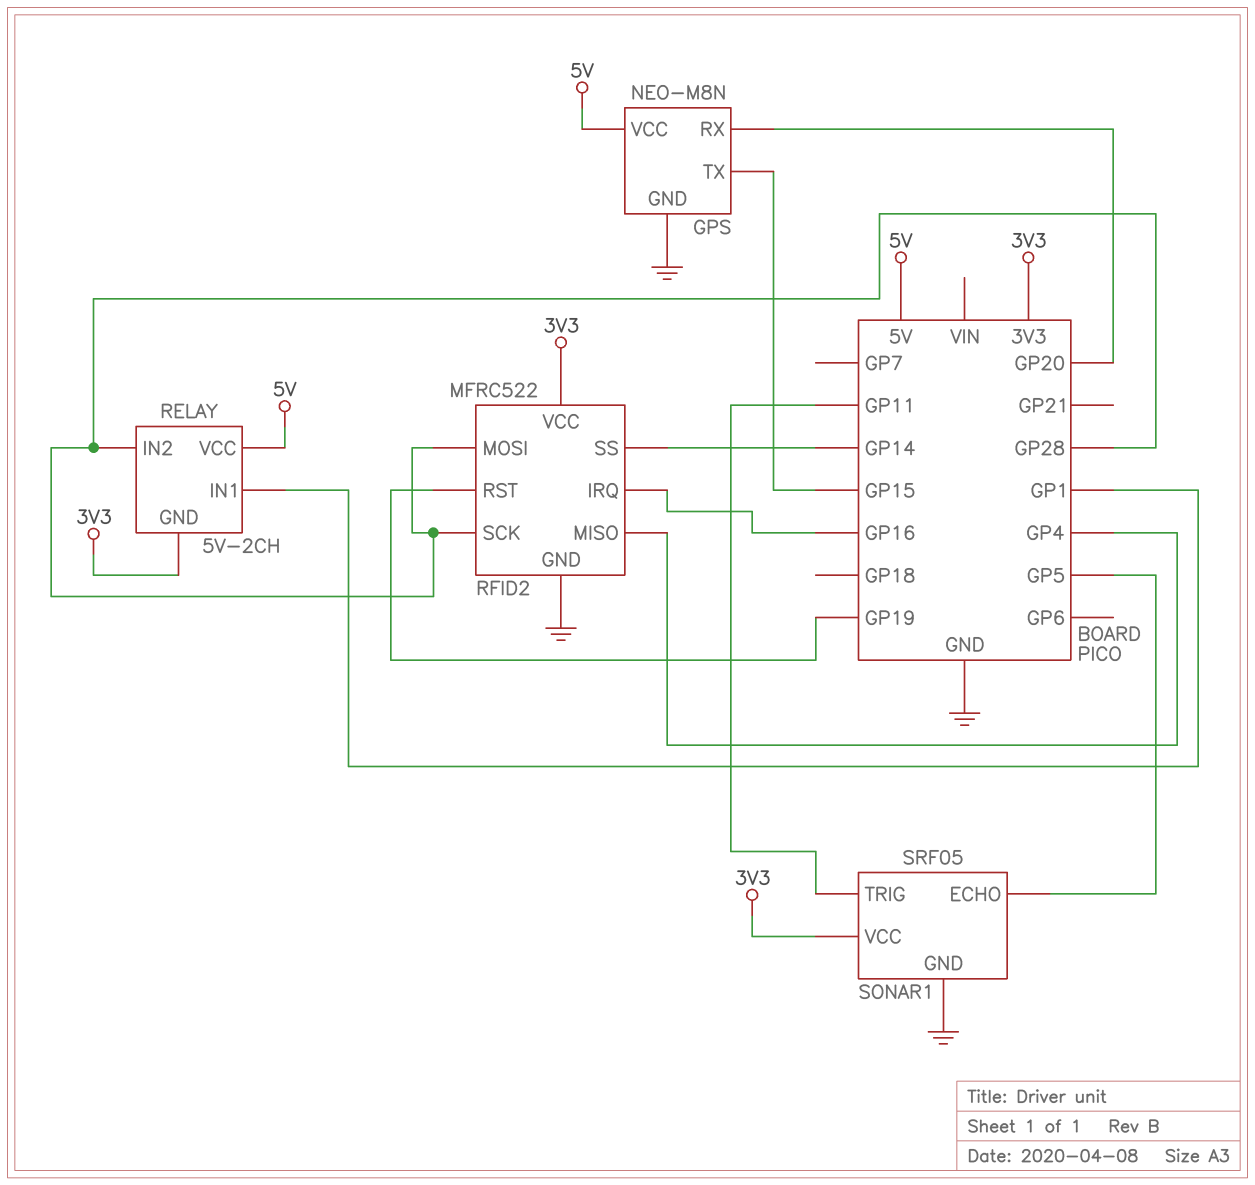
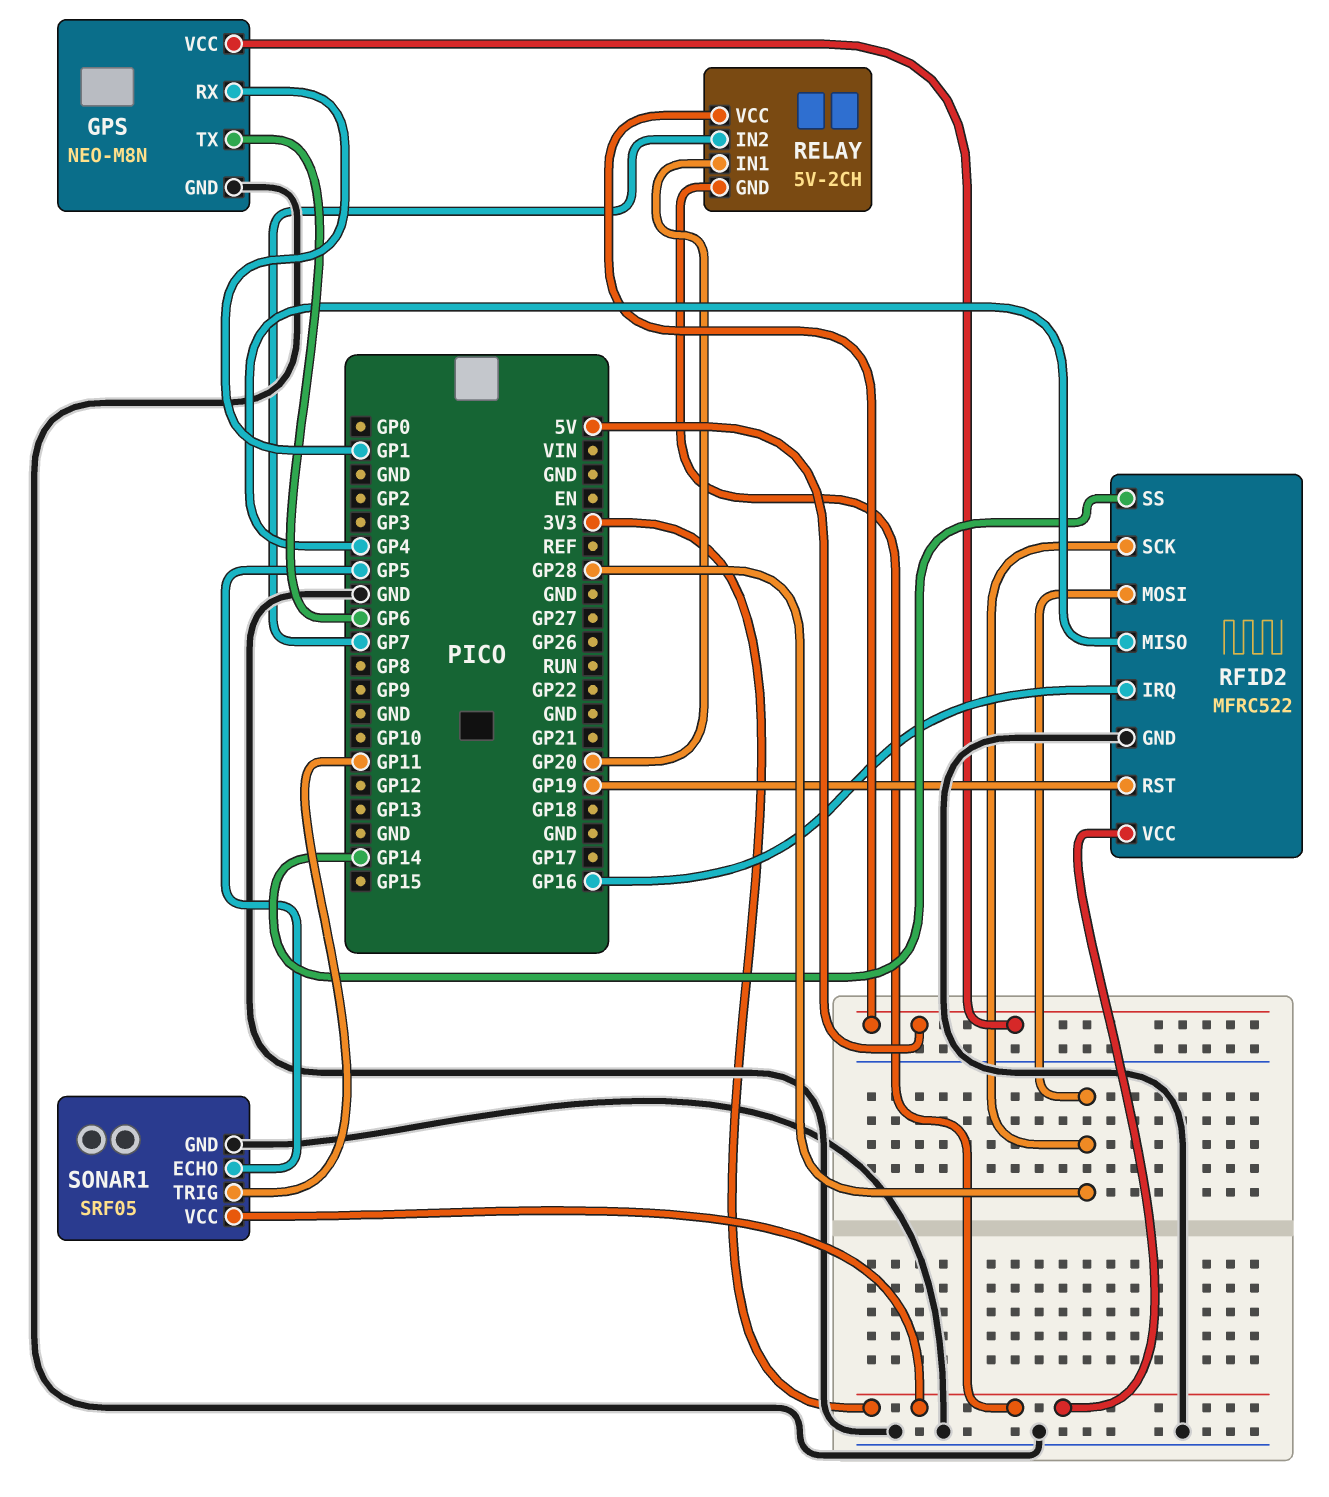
GPS pin RX: GP20 -> GP1
GPS pin TX: GP15 -> GP6
RELAY pin IN1: GP1 -> GP20
RELAY pin IN2: GP28 -> GP7

